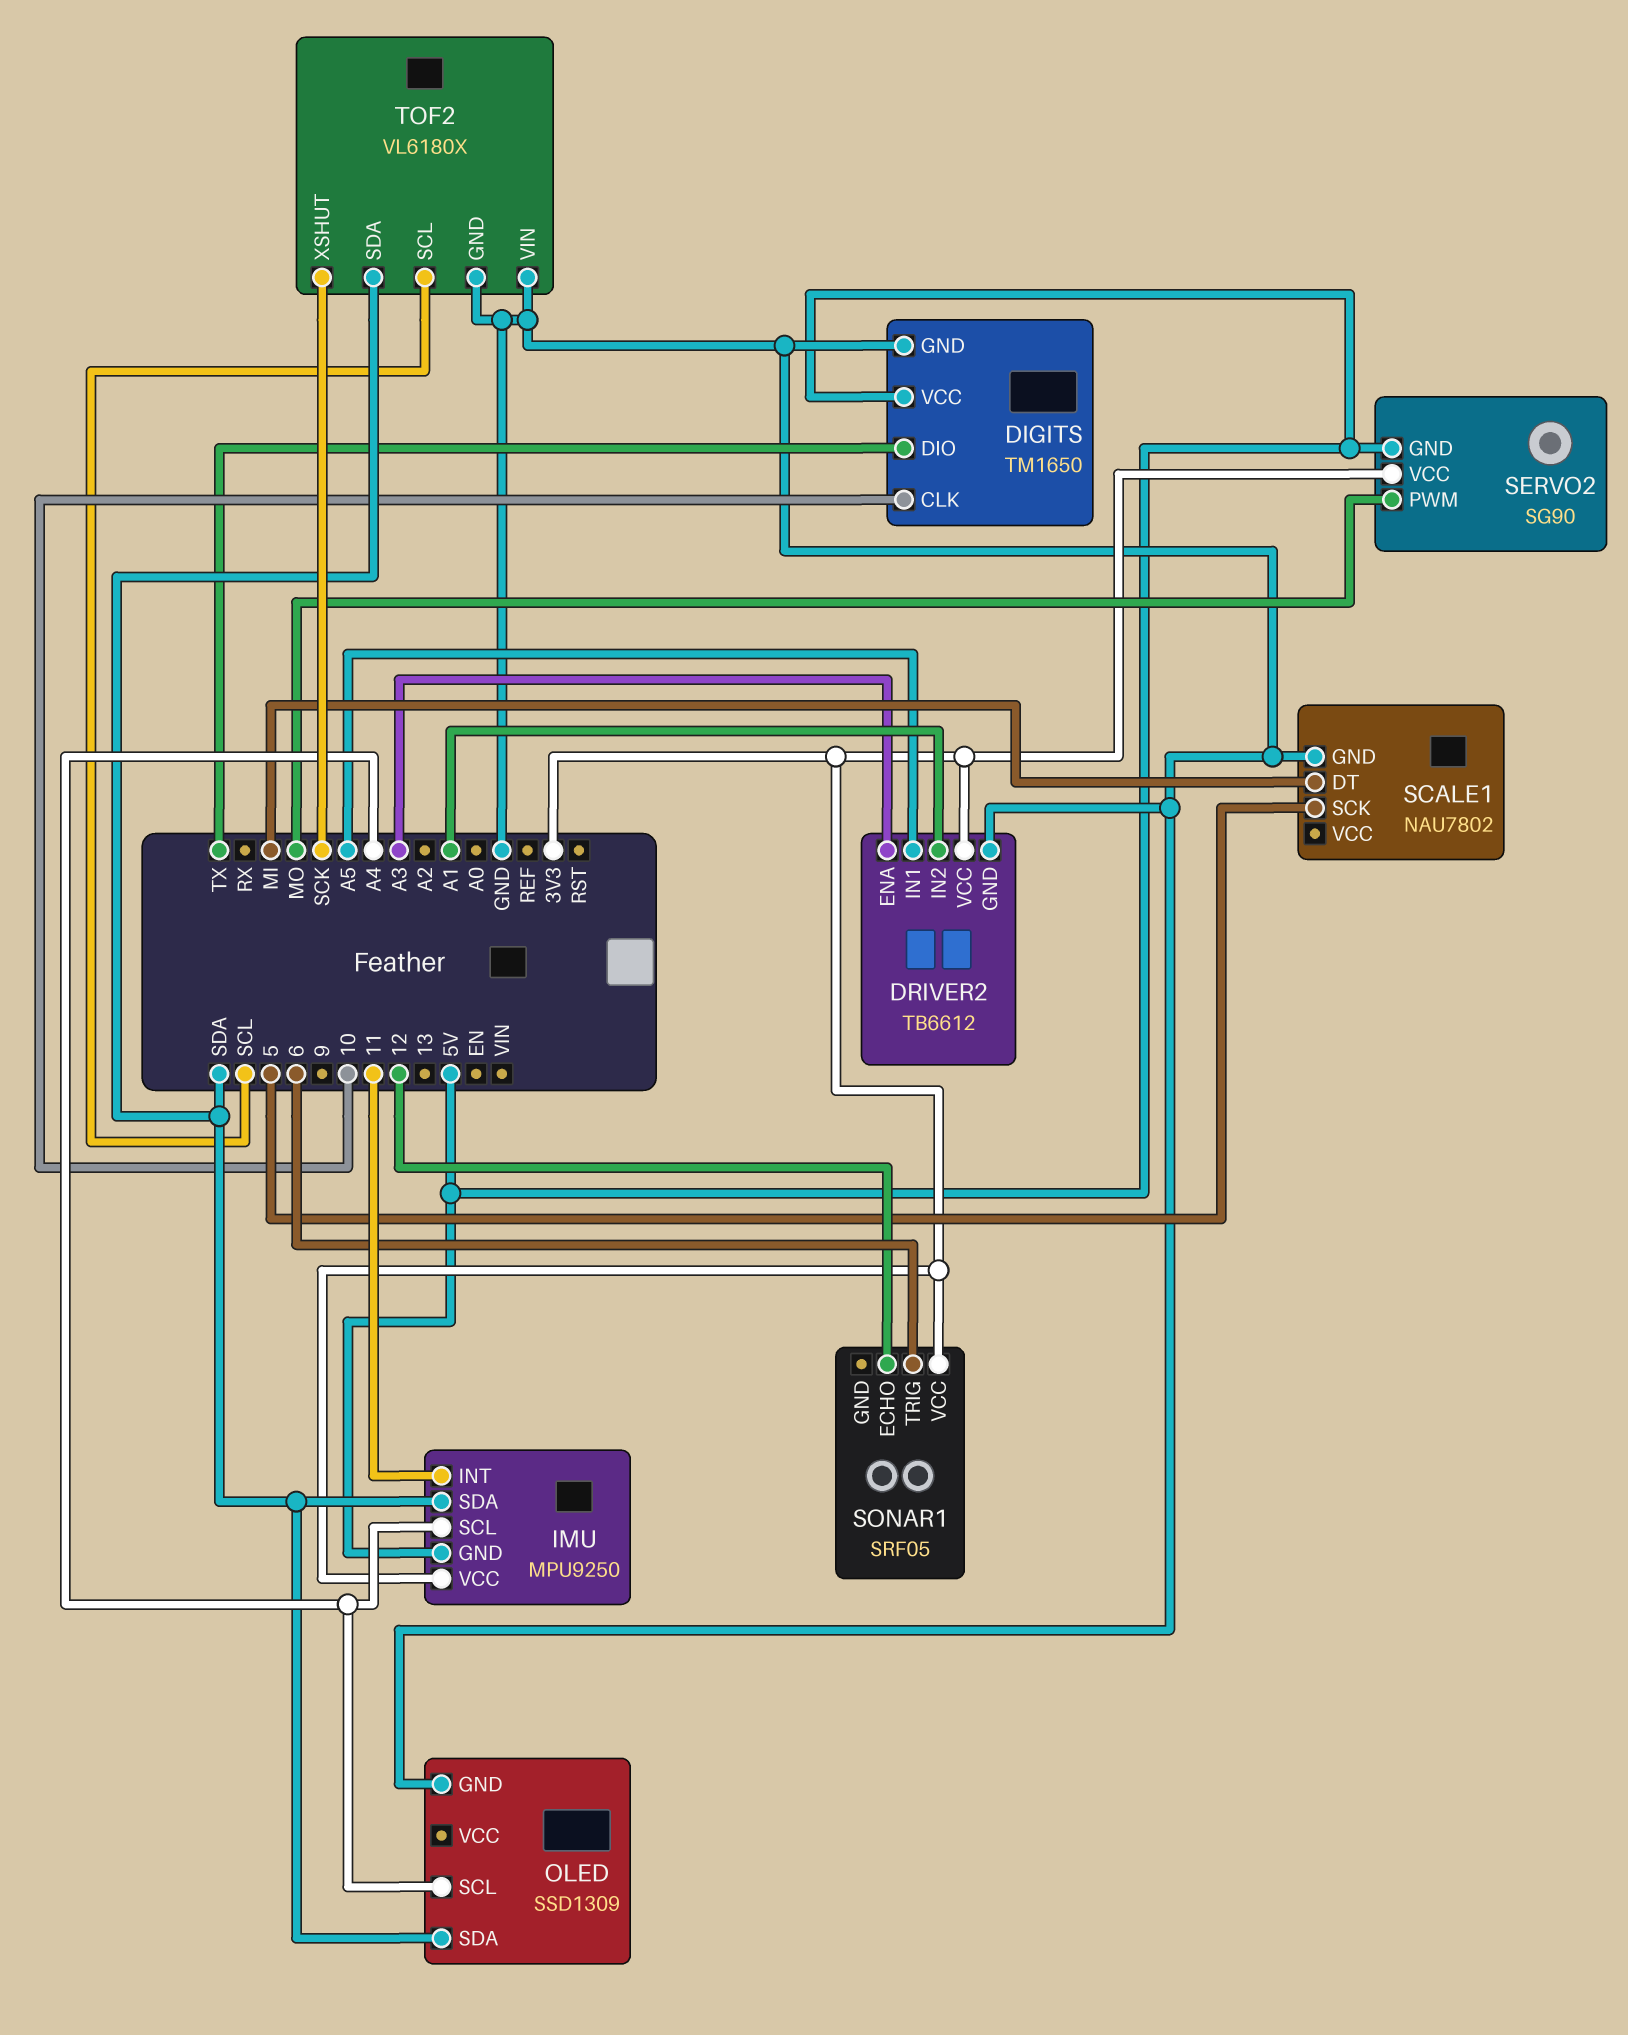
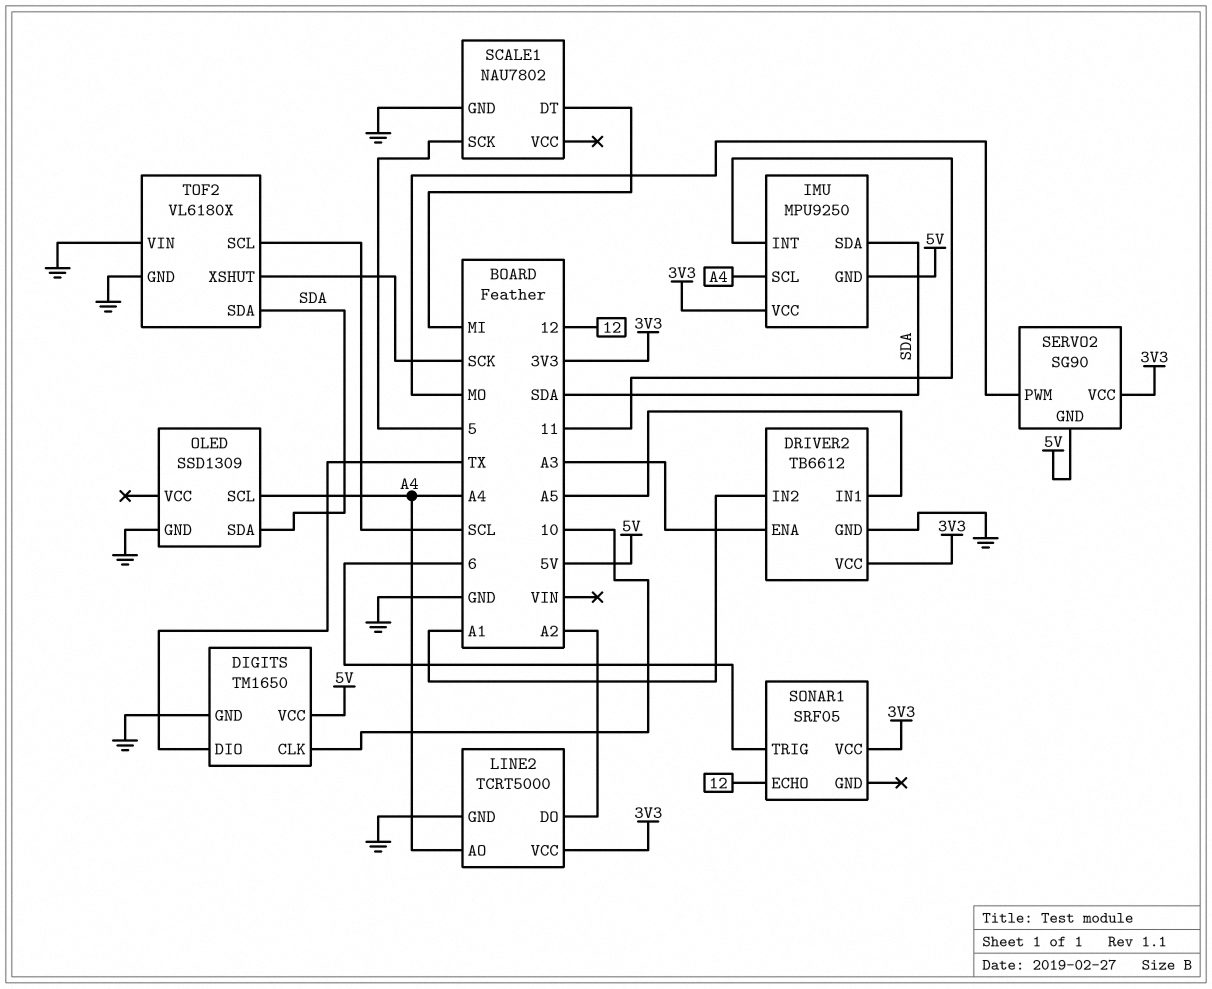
LINE2: none -> TCRT5000
LINE2 pin AO: none -> A4
LINE2 pin DO: none -> A2
LINE2 pin GND: none -> GND
LINE2 pin VCC: none -> 3V3

